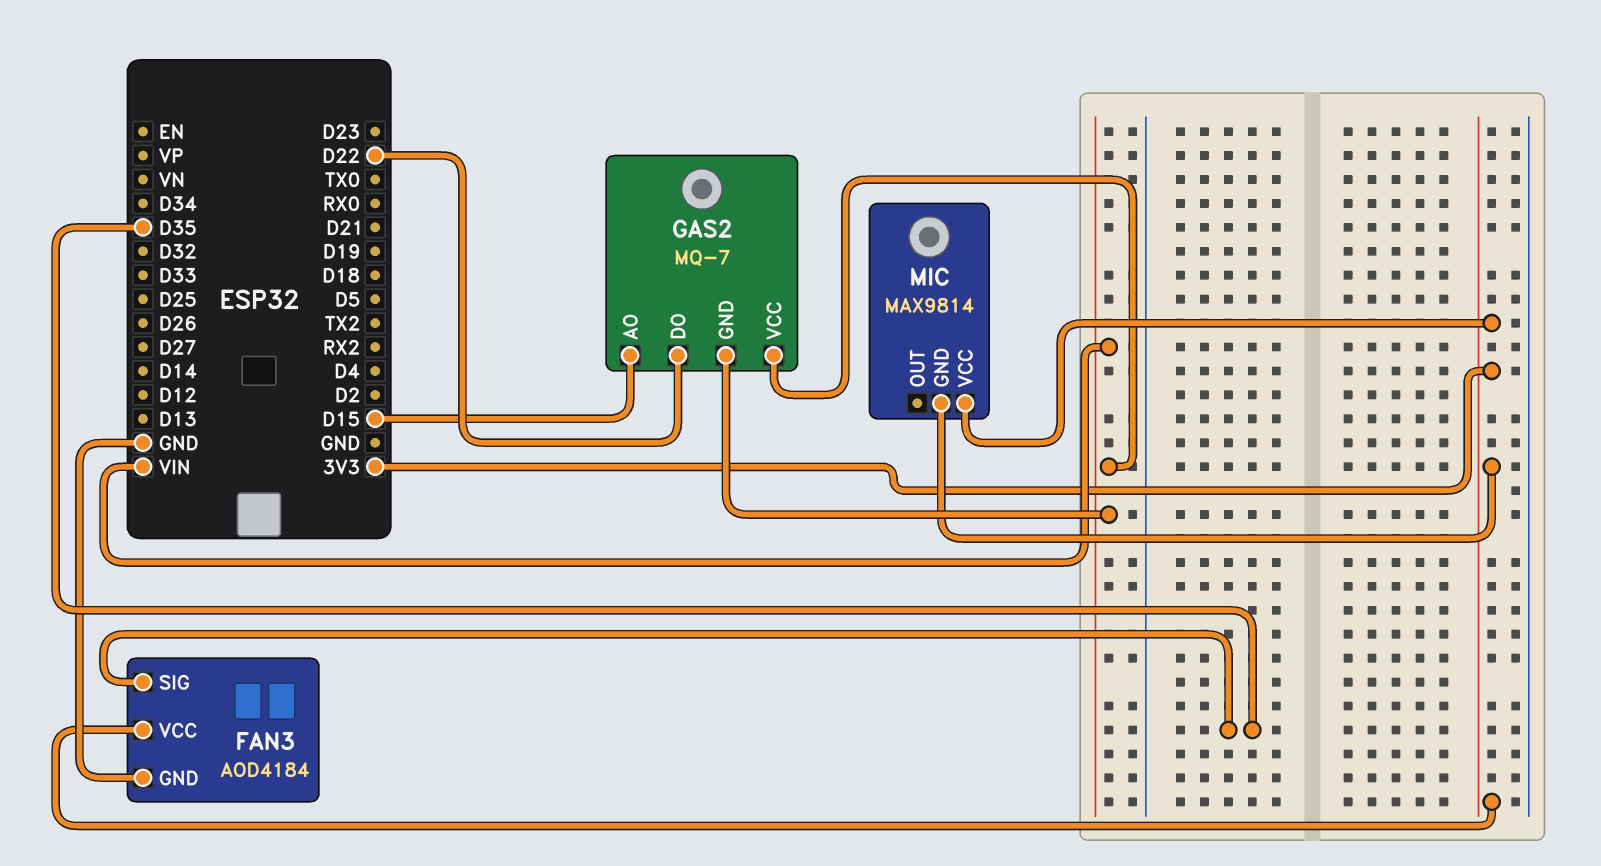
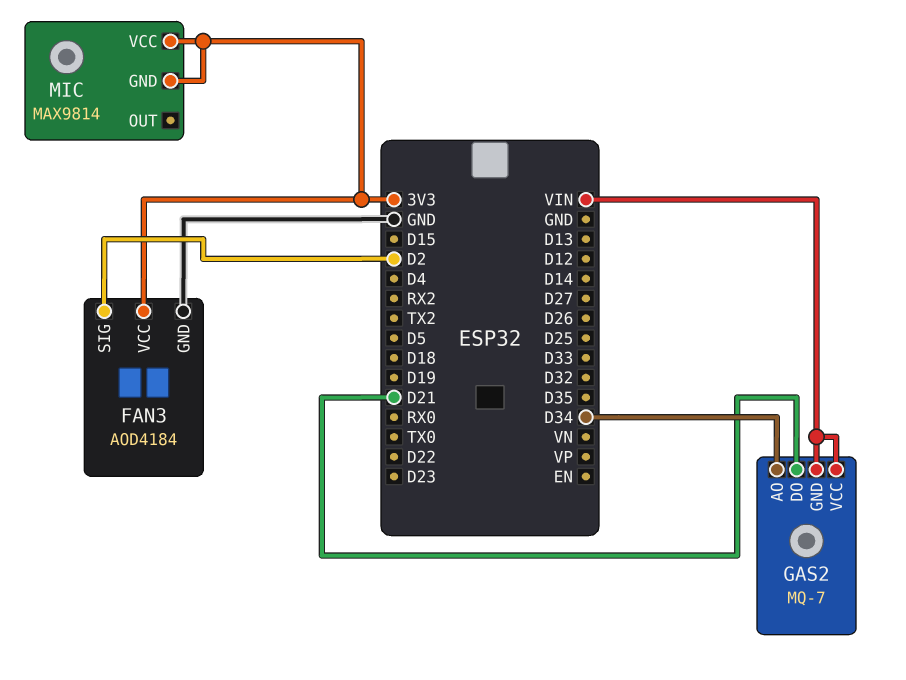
FAN3 pin SIG: D35 -> D2
GAS2 pin AO: D15 -> D34
GAS2 pin DO: D22 -> D21

